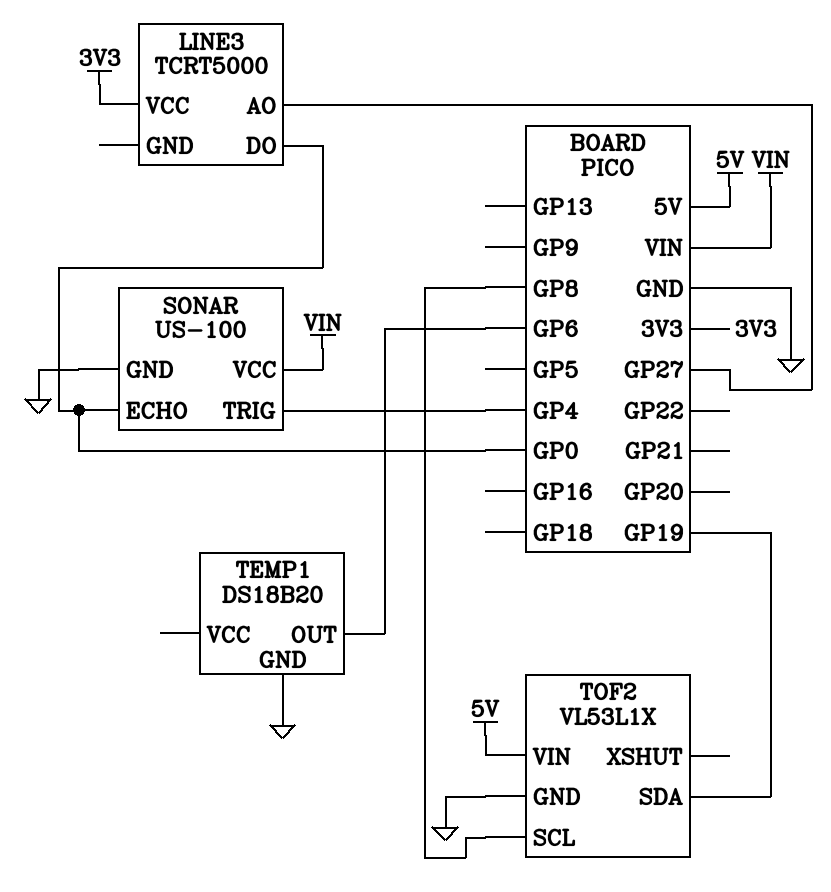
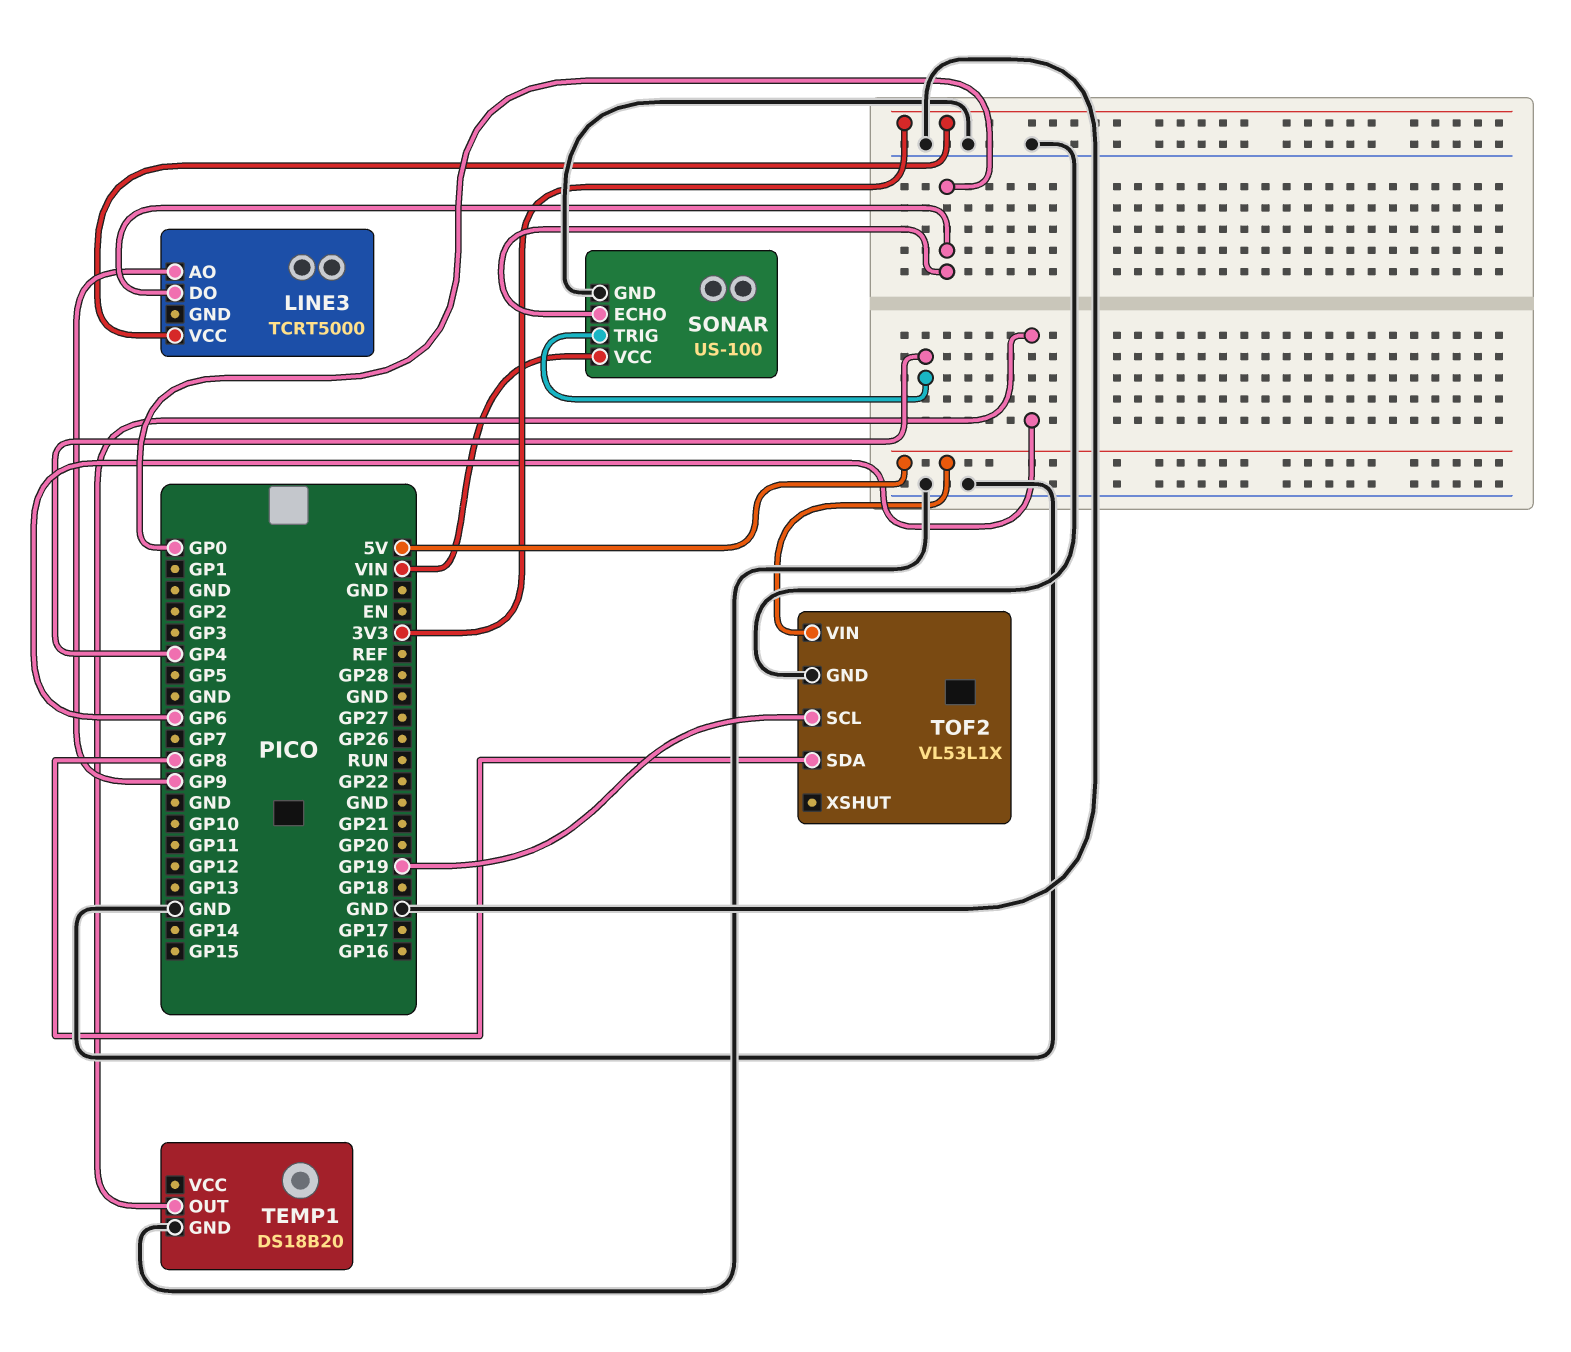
LINE3 pin AO: GP27 -> GP9
TOF2 pin SCL: GP8 -> GP19
TOF2 pin SDA: GP19 -> GP8

